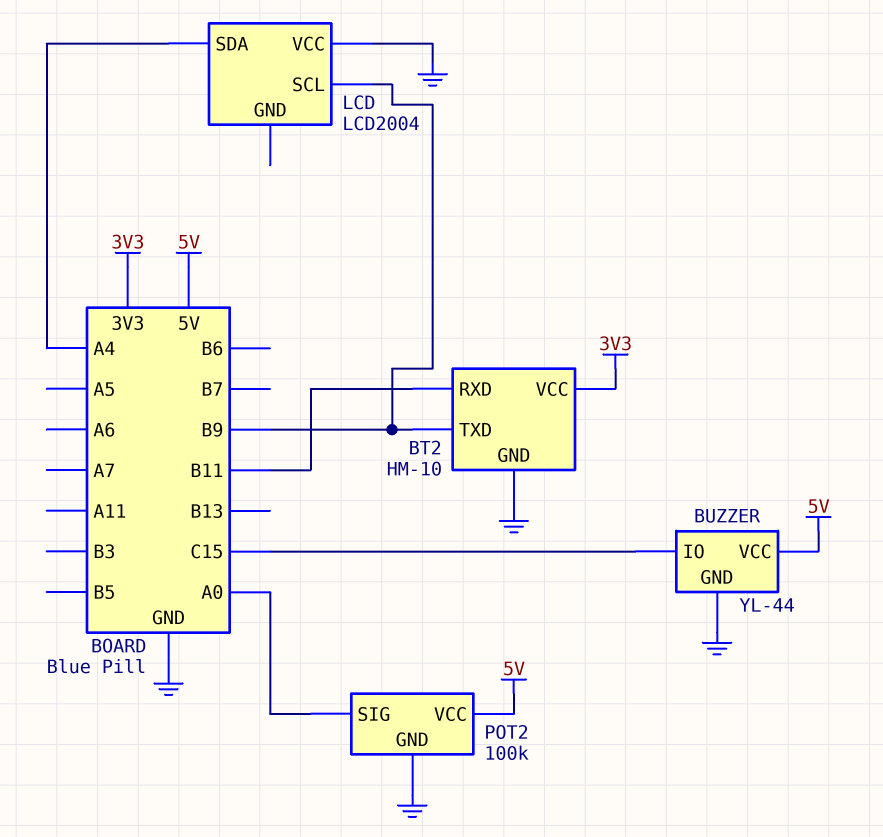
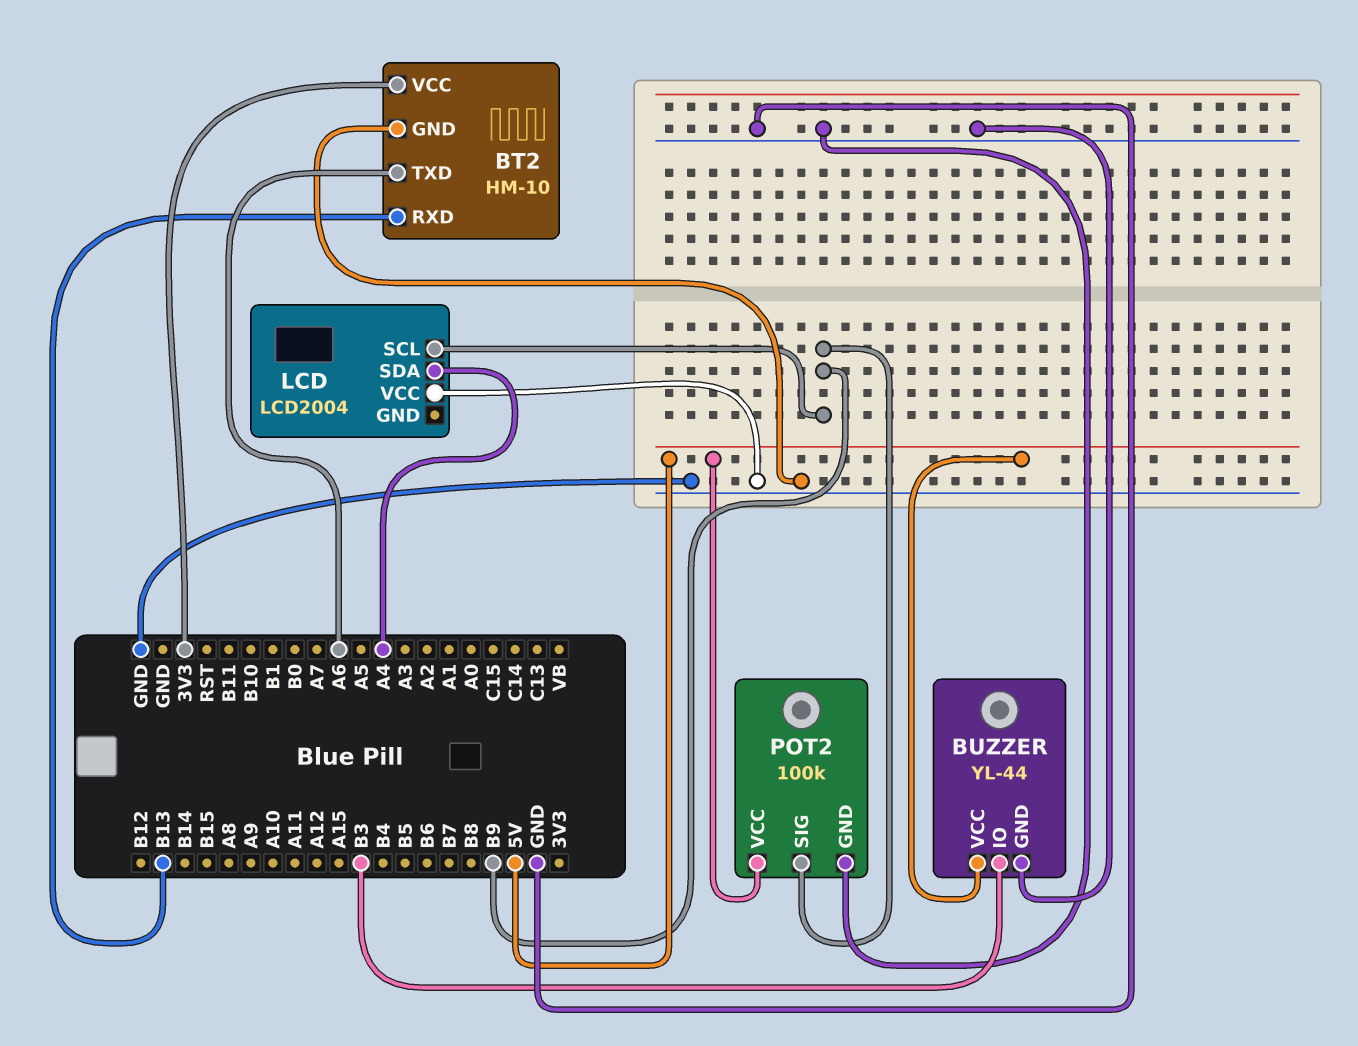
BT2 pin RXD: B11 -> B13
BT2 pin TXD: B9 -> A6
BUZZER pin IO: C15 -> B3
POT2 pin SIG: A0 -> B9

